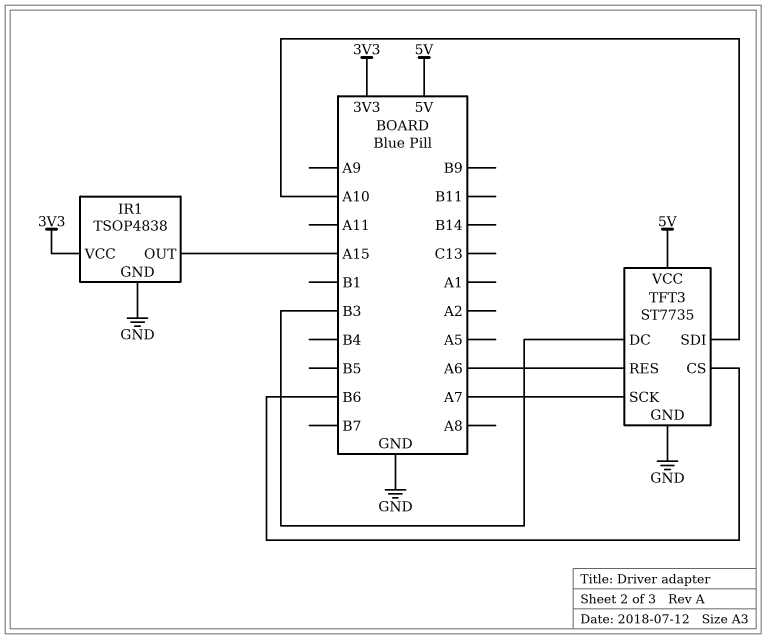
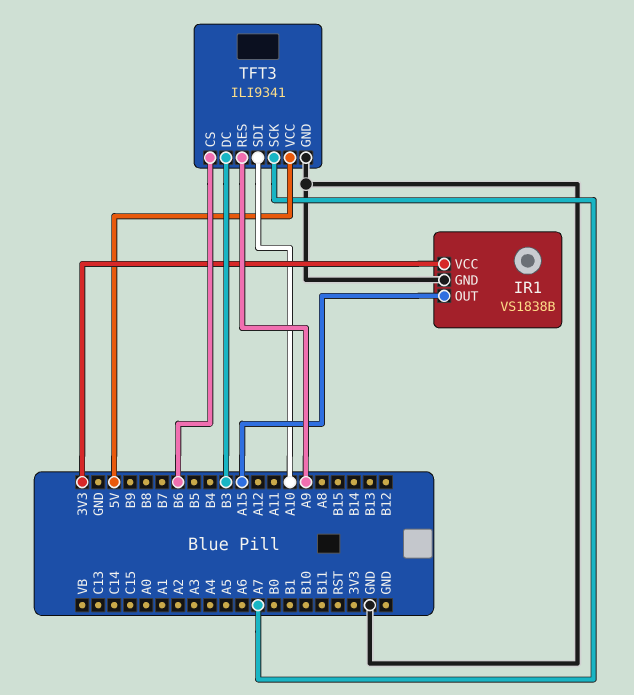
IR1: TSOP4838 -> VS1838B
TFT3: ST7735 -> ILI9341
TFT3 pin RES: A6 -> A9

